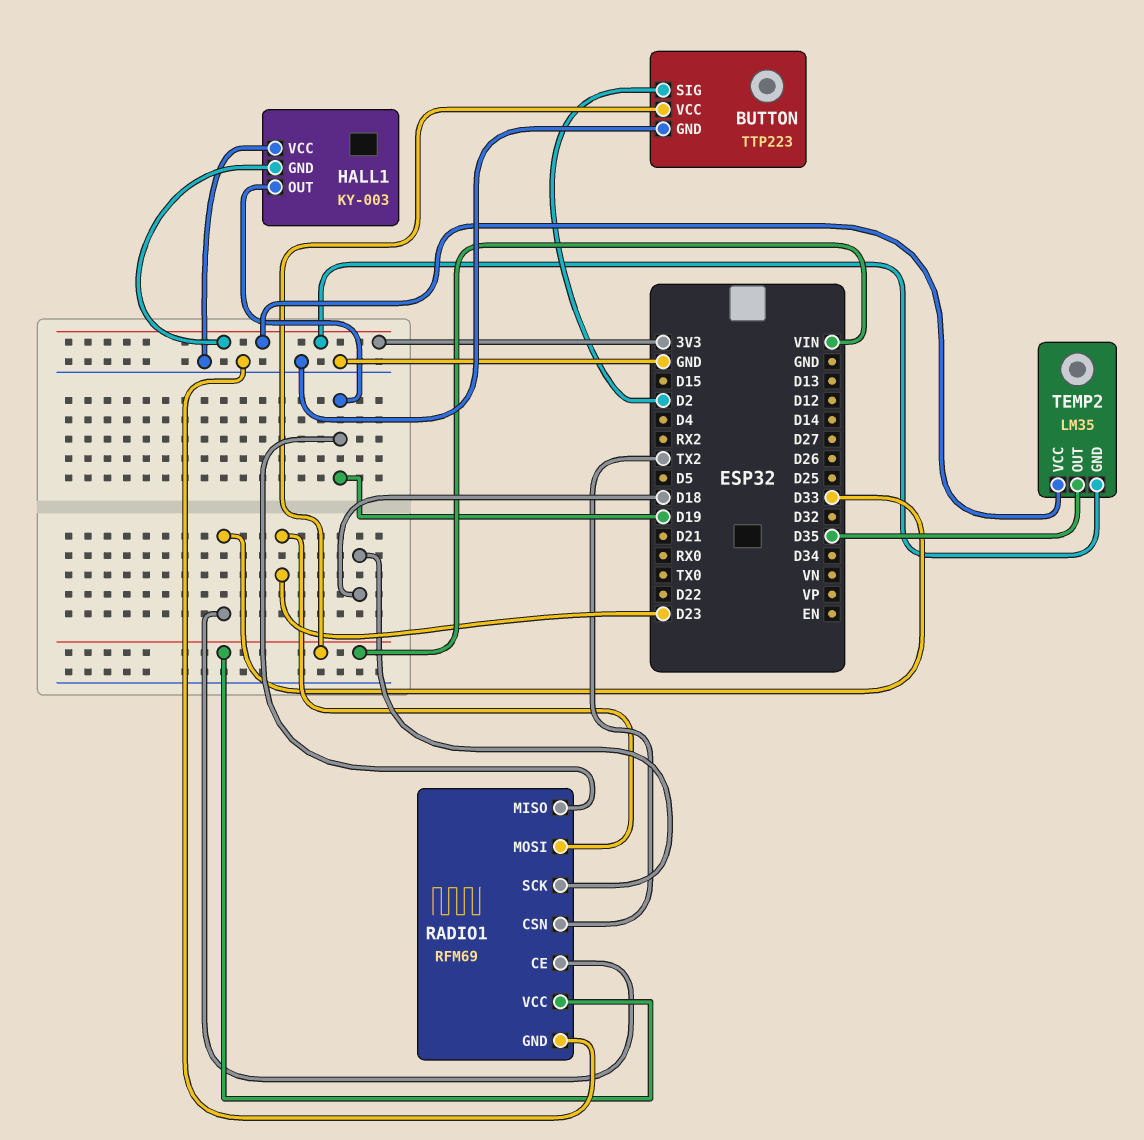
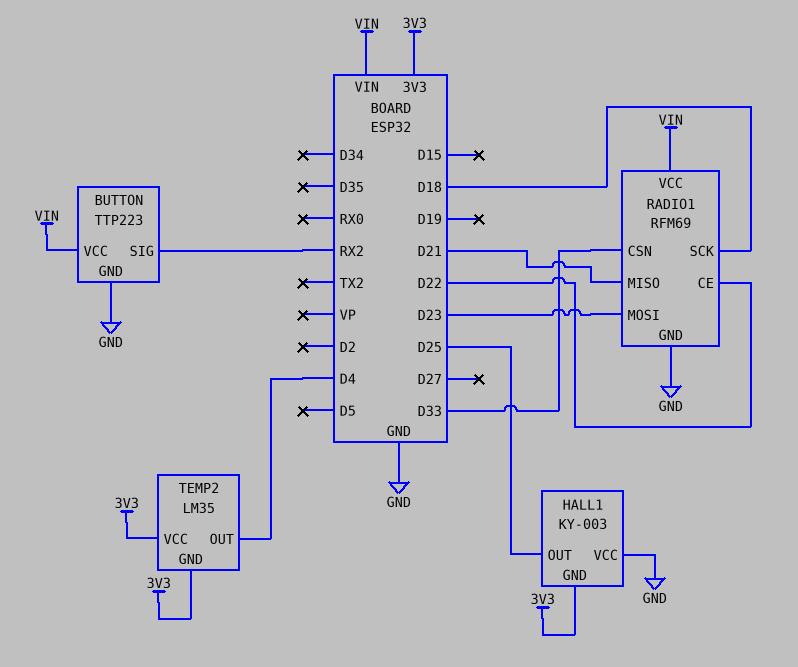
BUTTON pin SIG: D2 -> RX2
HALL1 pin OUT: D19 -> D25
RADIO1 pin CE: D33 -> D22
RADIO1 pin CSN: TX2 -> D33
RADIO1 pin MISO: D19 -> D21
TEMP2 pin OUT: D35 -> D4

